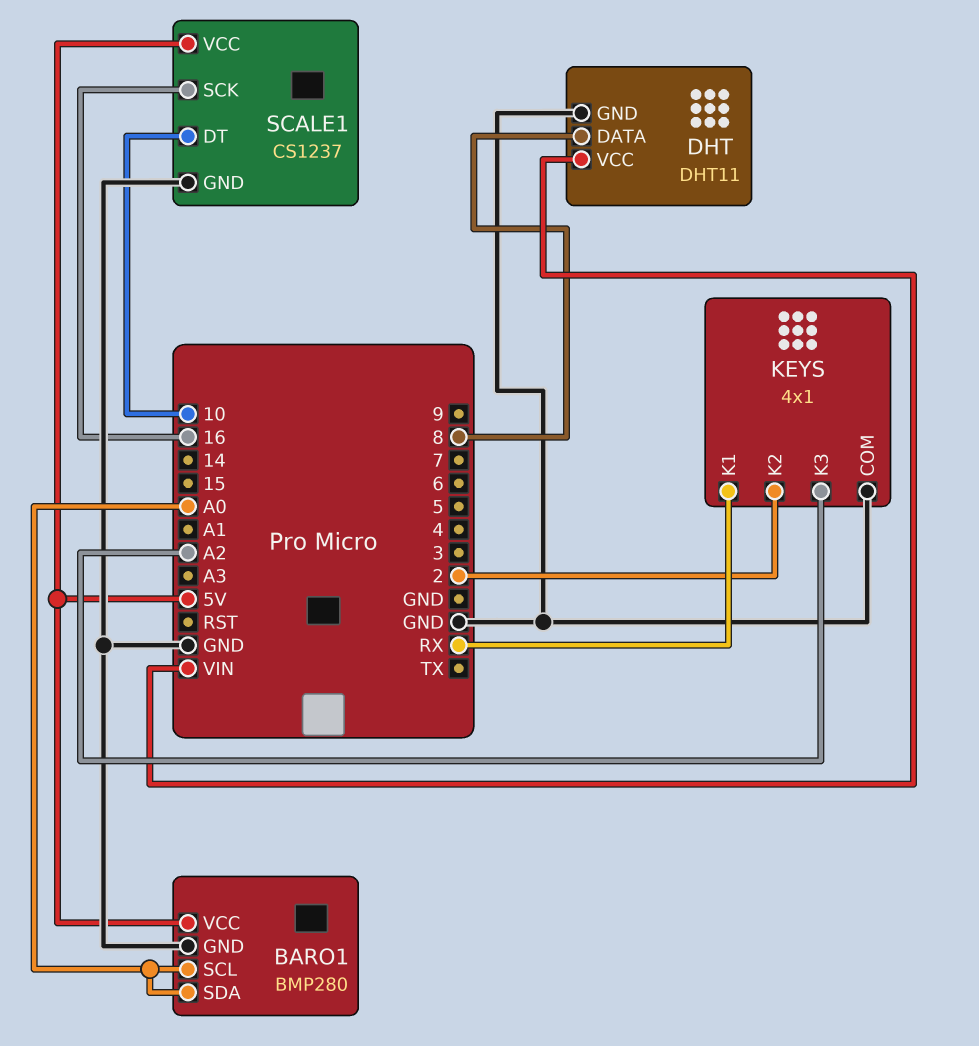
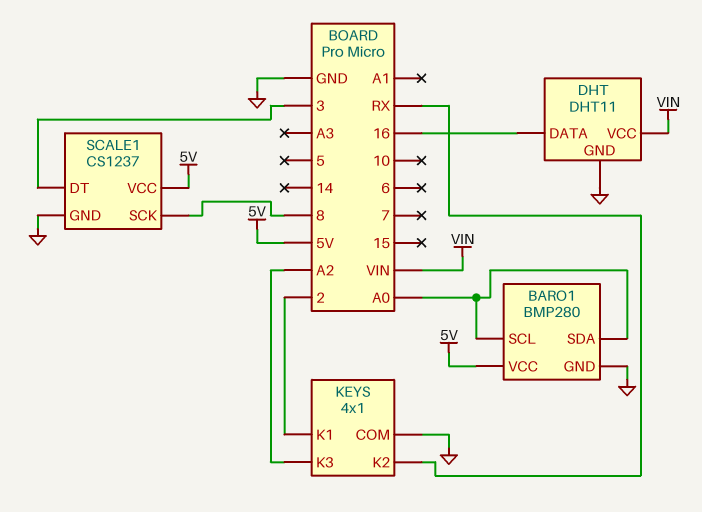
DHT pin DATA: 8 -> 16
KEYS pin K1: RX -> 2
KEYS pin K2: 2 -> RX
SCALE1 pin DT: 10 -> 3
SCALE1 pin SCK: 16 -> 8

